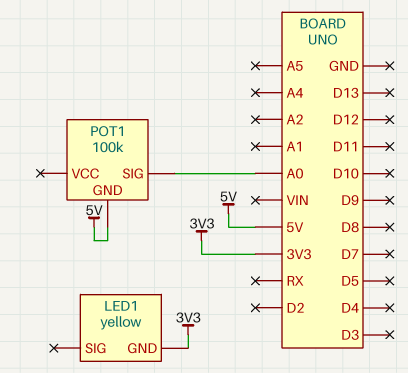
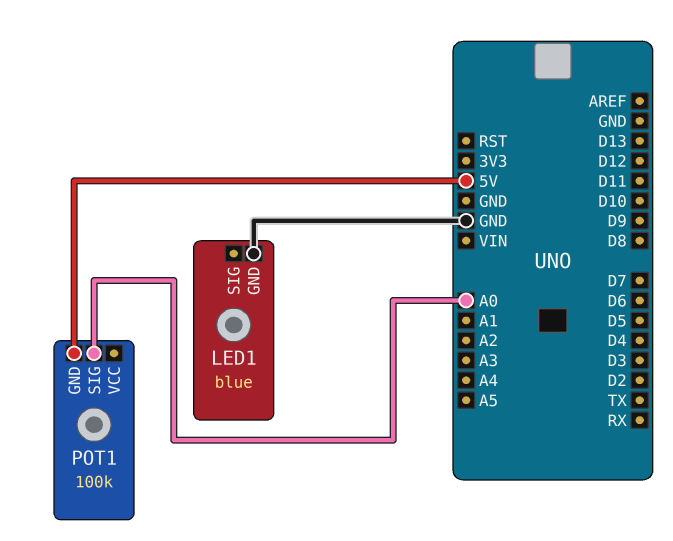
LED1: yellow -> blue
LED1 pin GND: 3V3 -> GND

